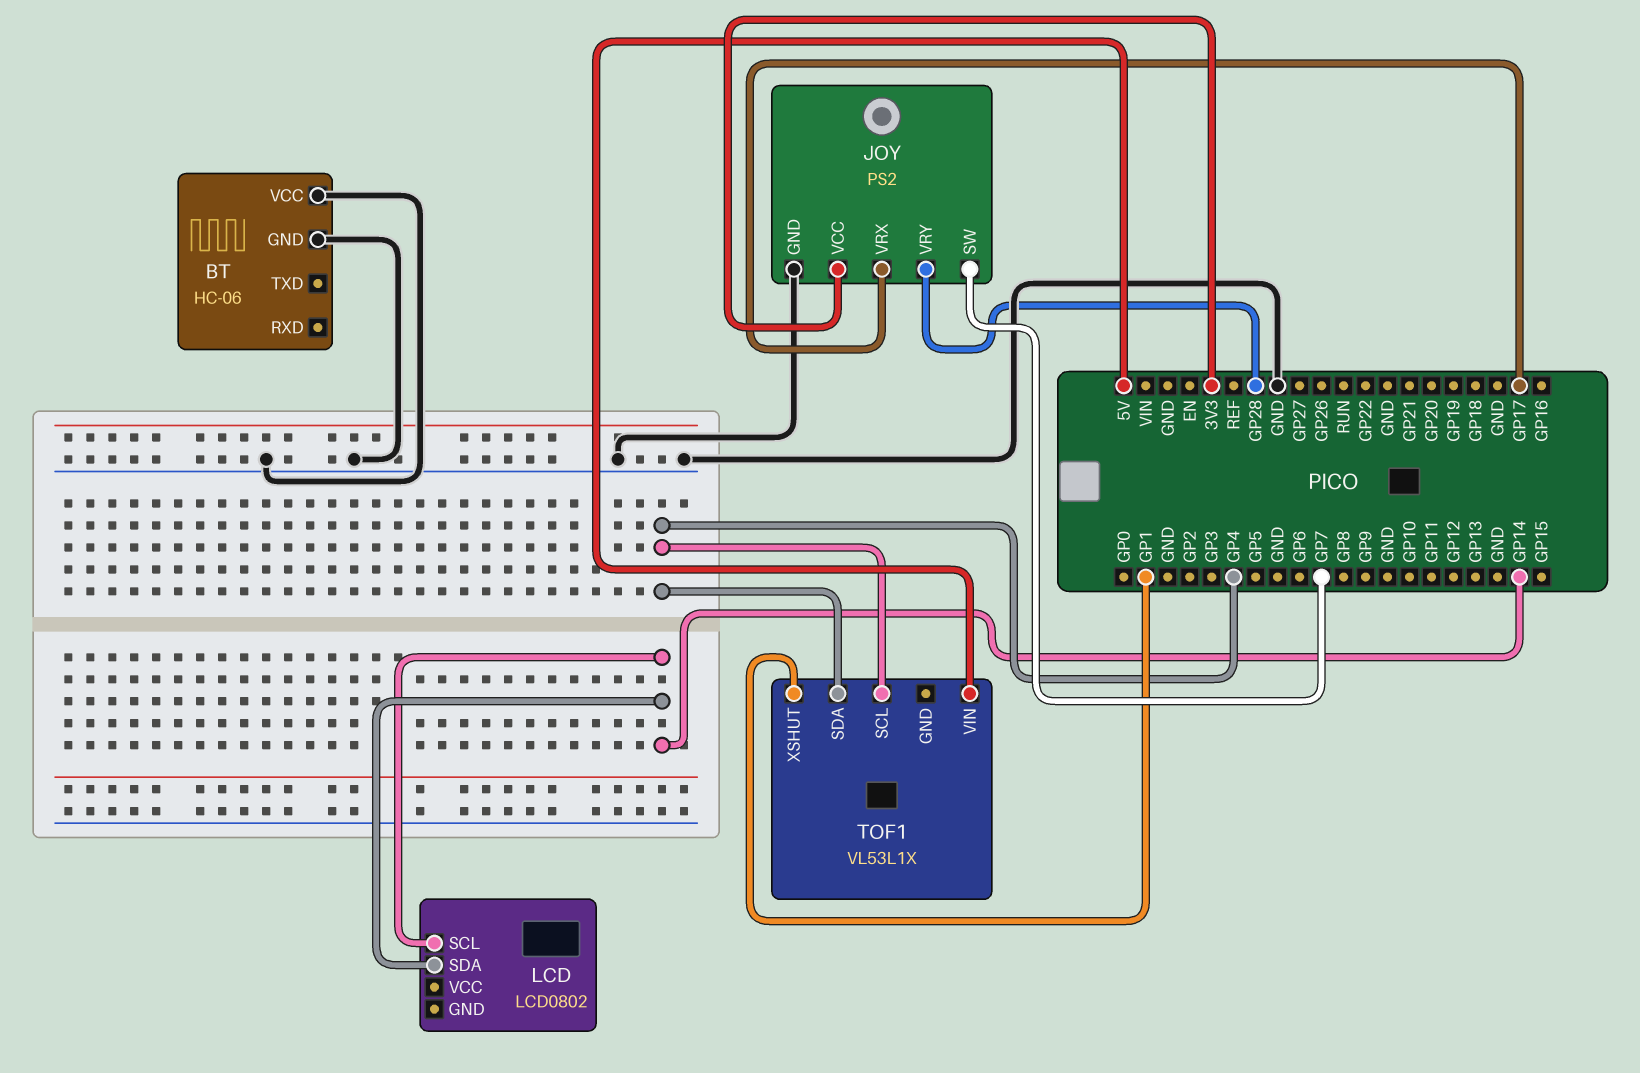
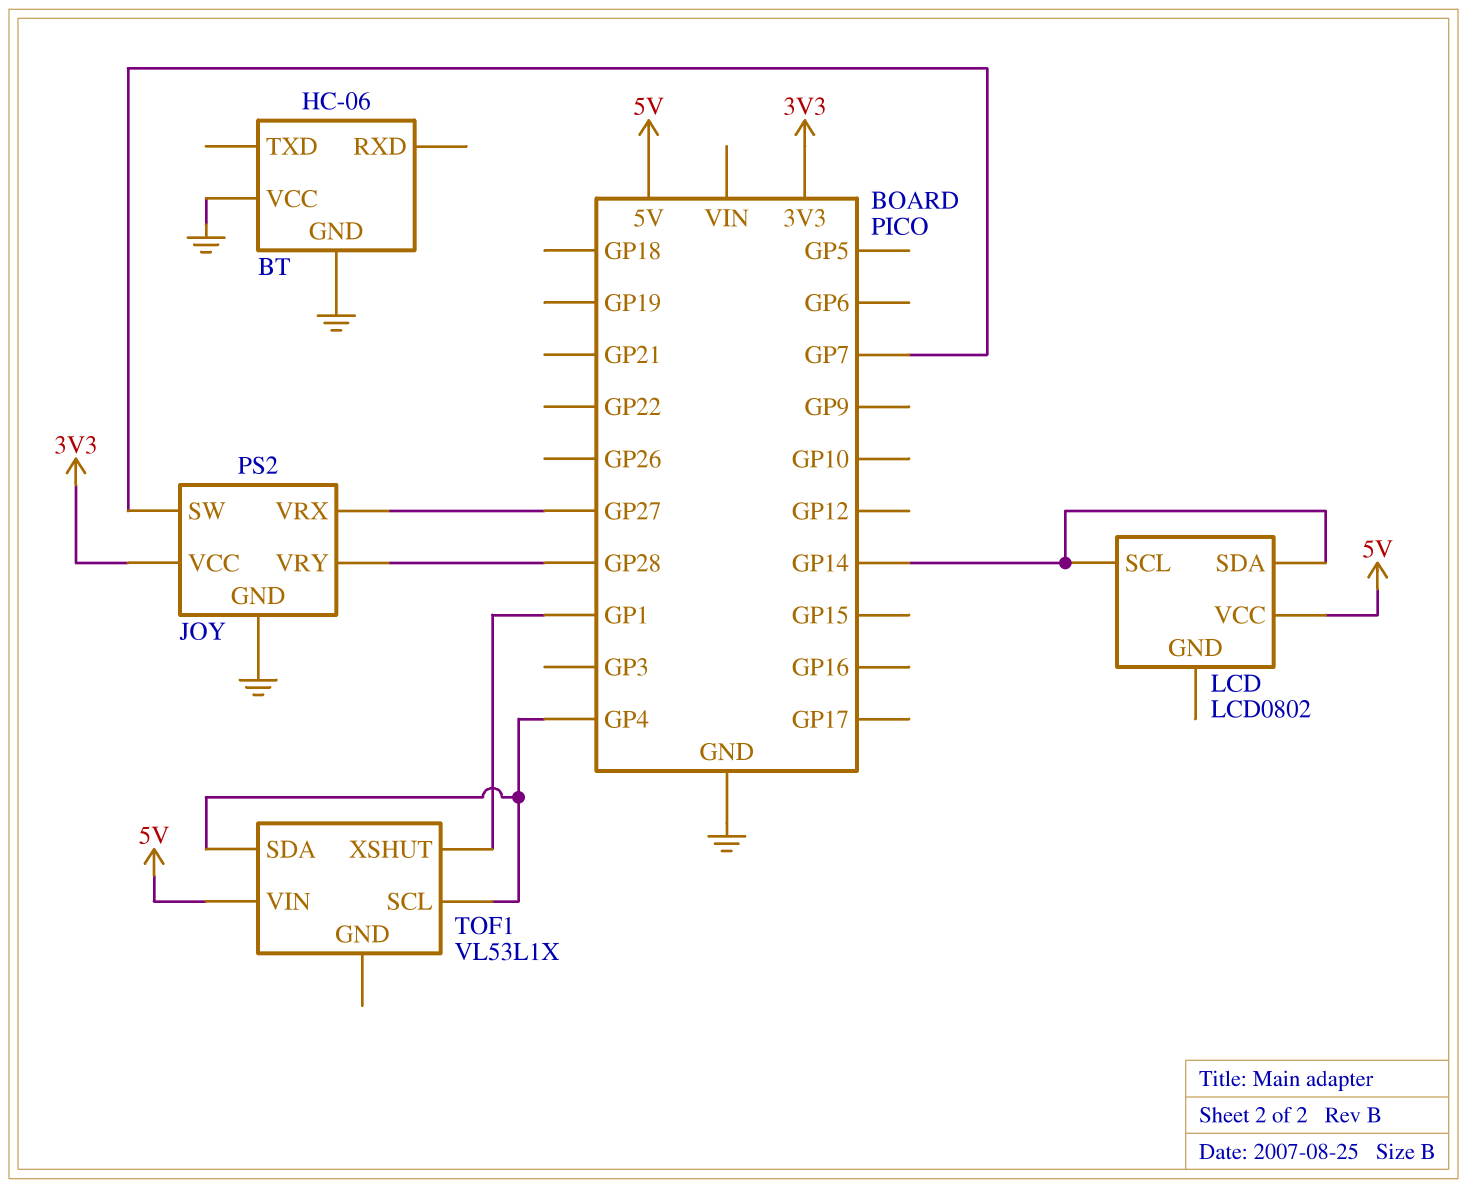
JOY pin VRX: GP17 -> GP27
LCD pin VCC: none -> 5V

